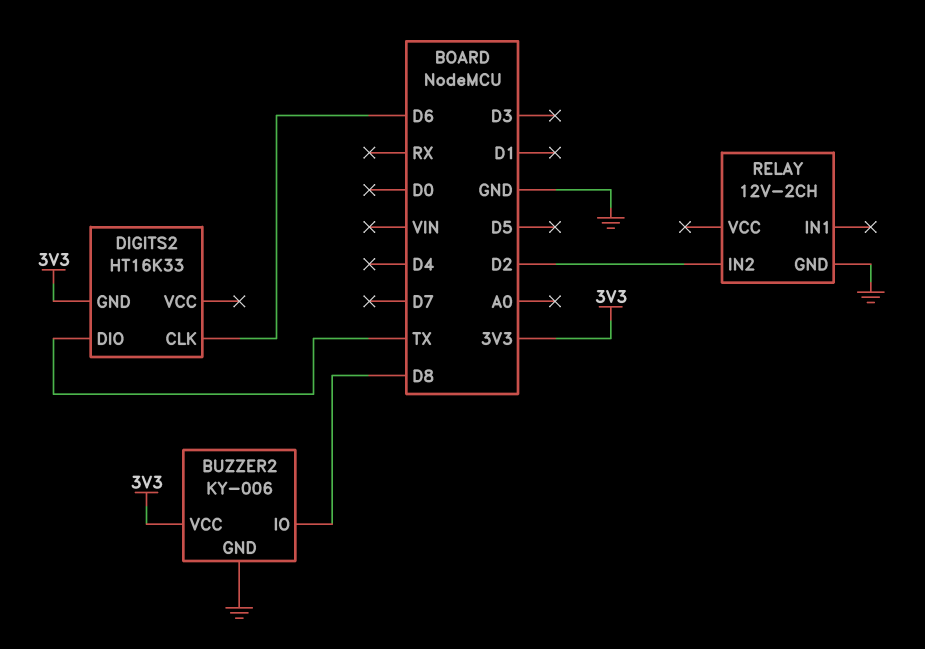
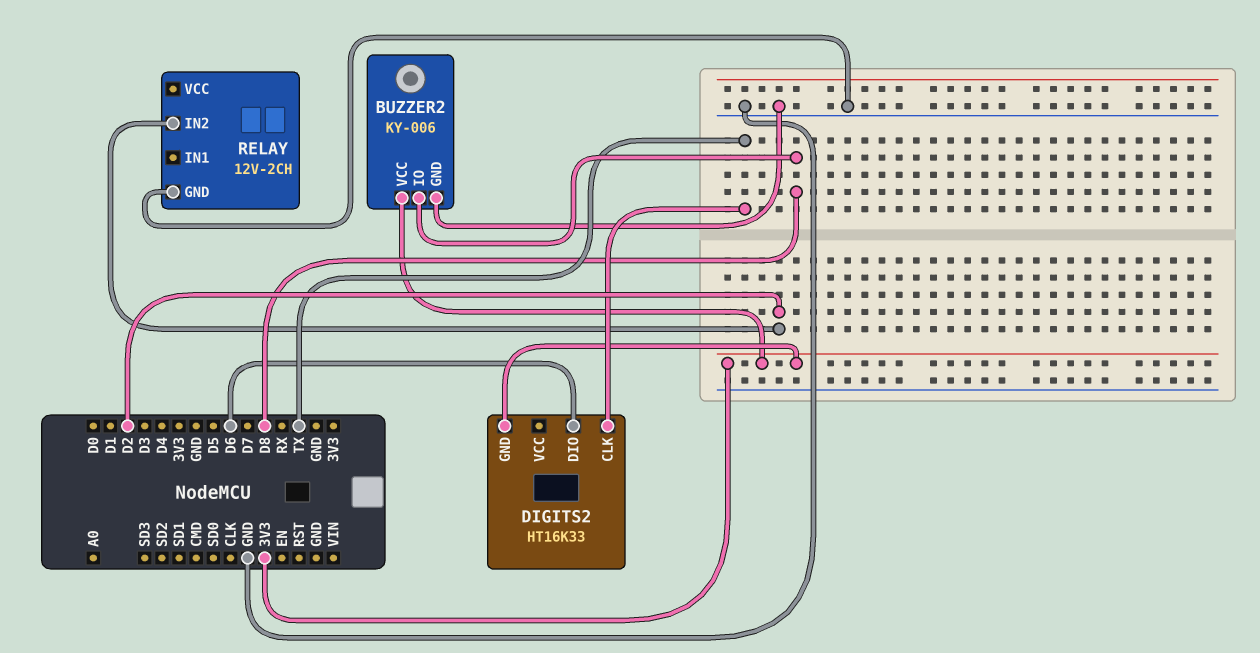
DIGITS2 pin CLK: D6 -> TX
DIGITS2 pin DIO: TX -> D6

